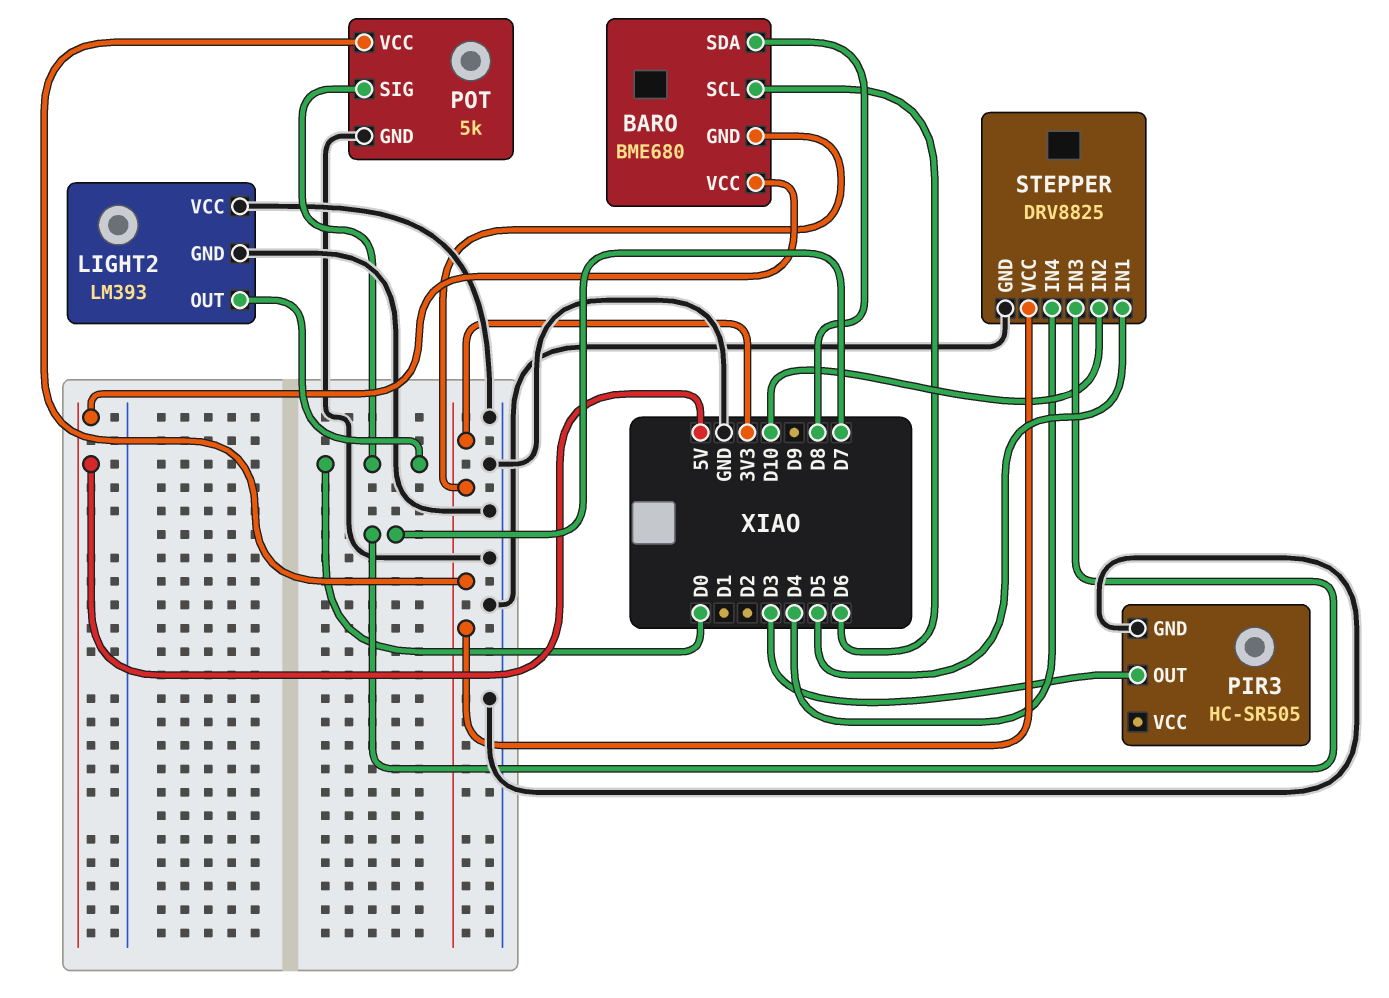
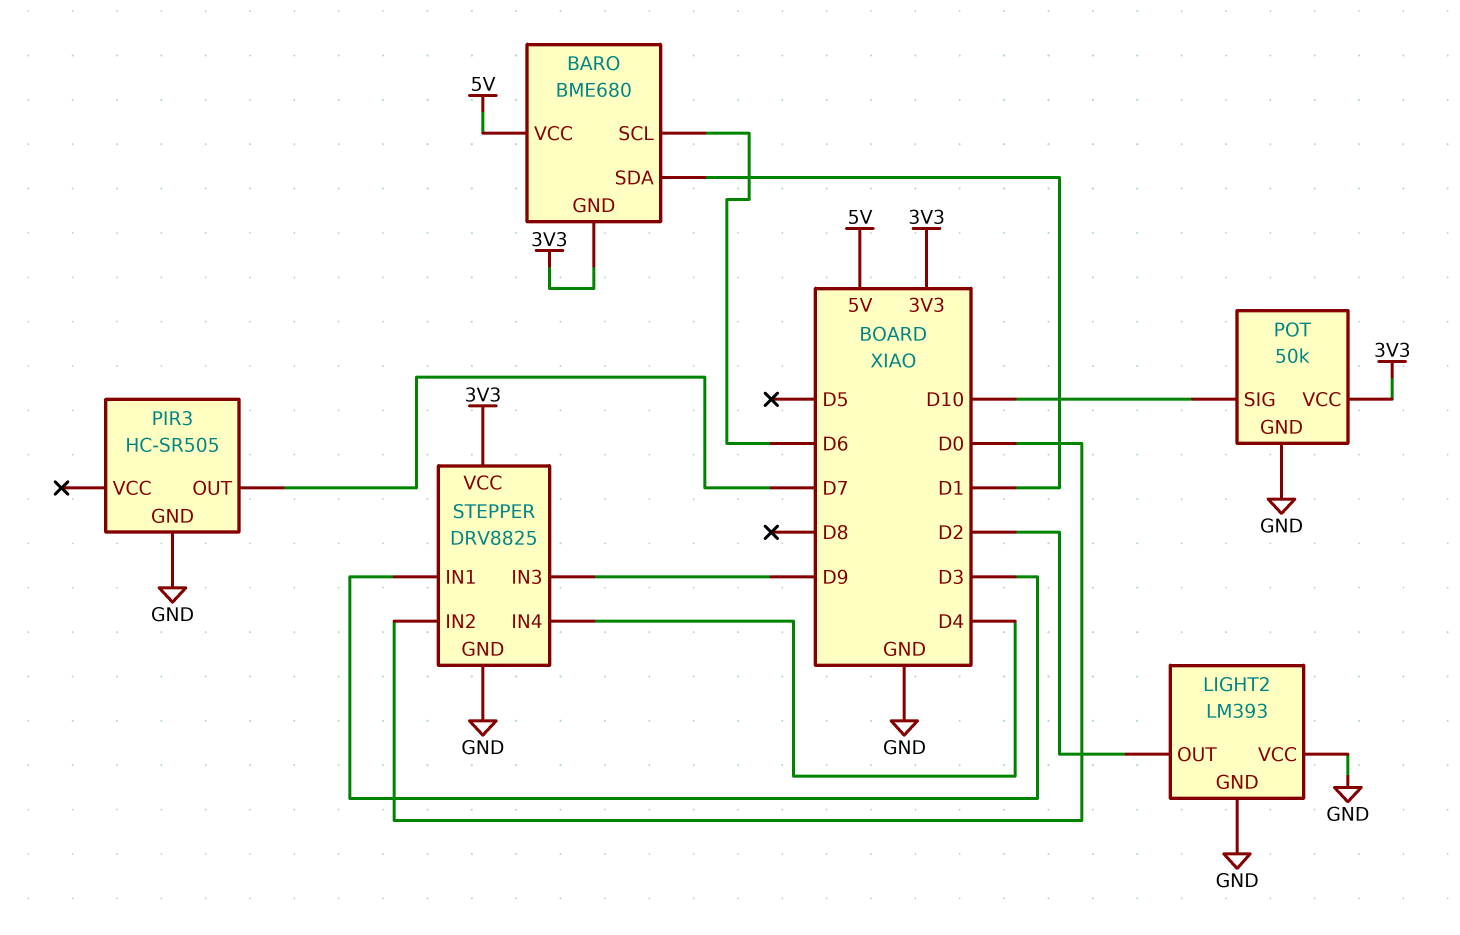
BARO pin SDA: D8 -> D1
LIGHT2 pin OUT: D0 -> D2
PIR3 pin OUT: D3 -> D7
POT: 5k -> 50k
POT pin SIG: D0 -> D10
STEPPER pin IN1: D5 -> D3
STEPPER pin IN2: D10 -> D0
STEPPER pin IN3: D7 -> D9

